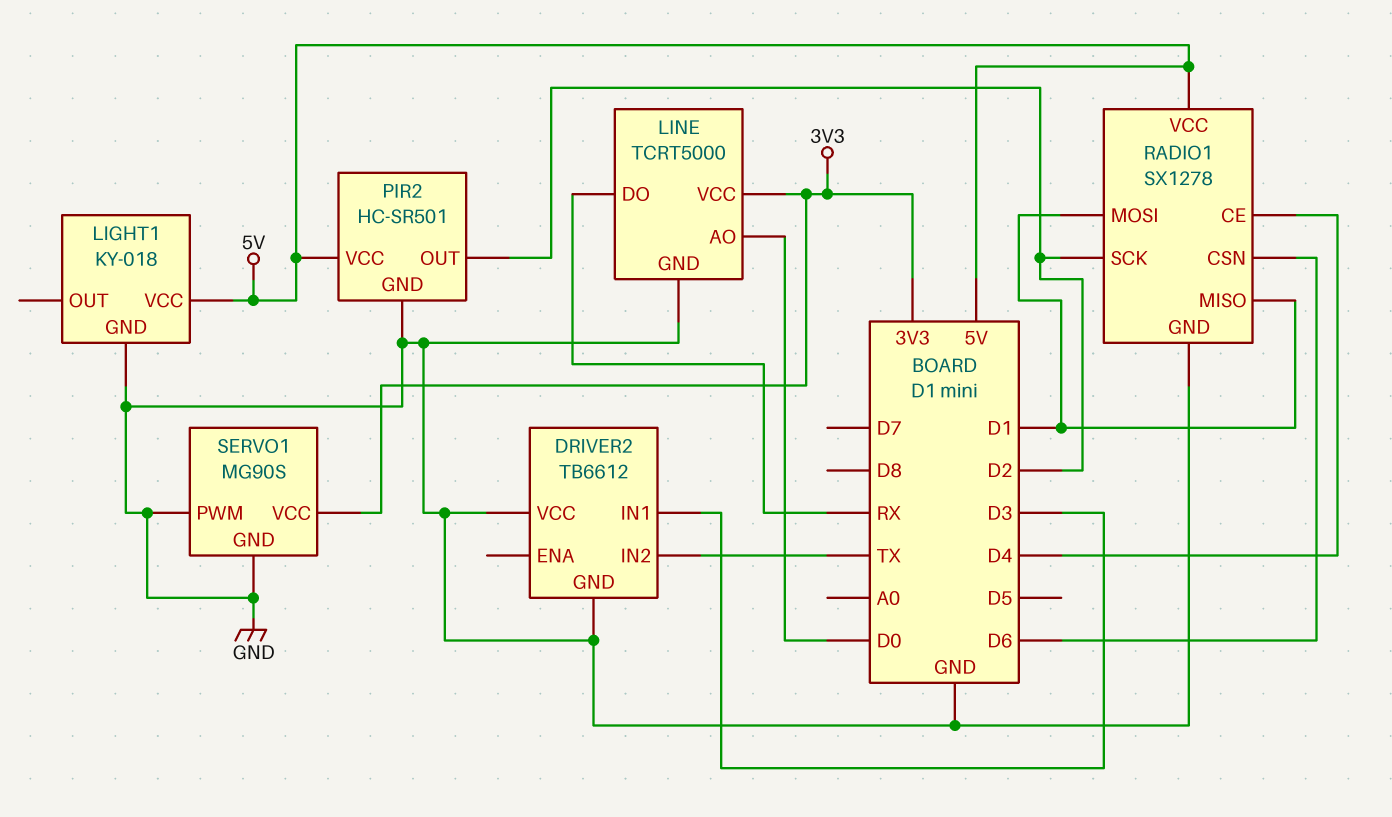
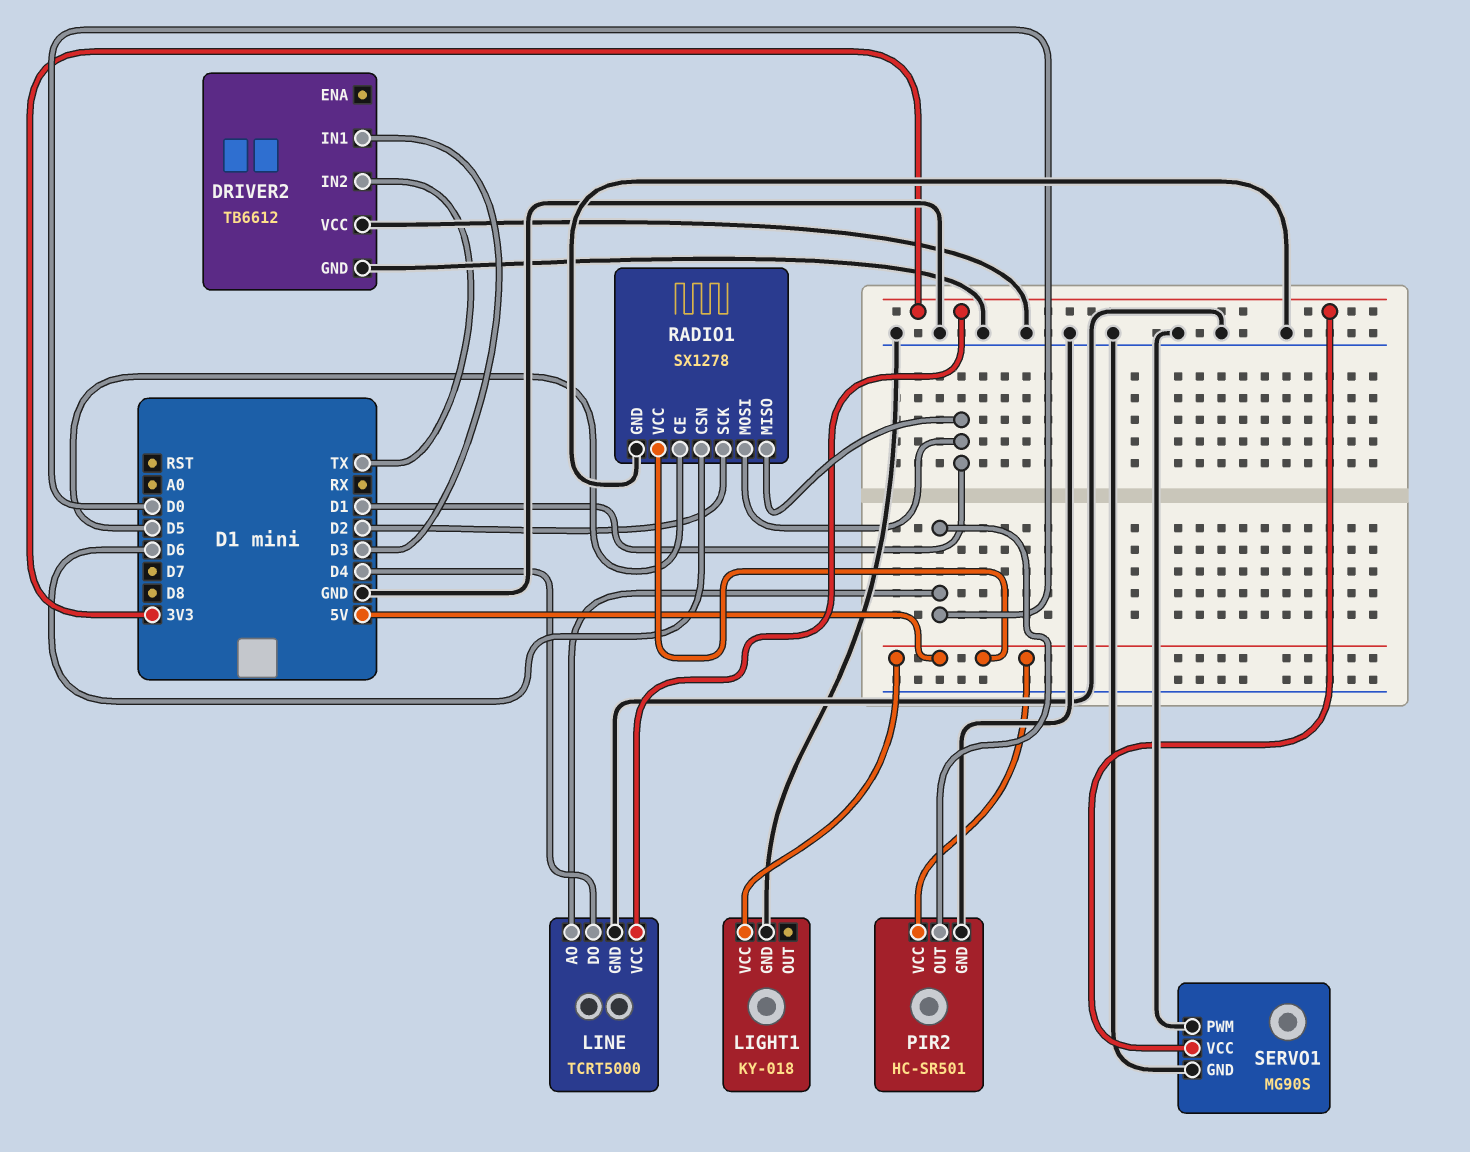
LINE pin DO: RX -> D4
PIR2 pin OUT: D2 -> D0
RADIO1 pin CE: D4 -> D5

